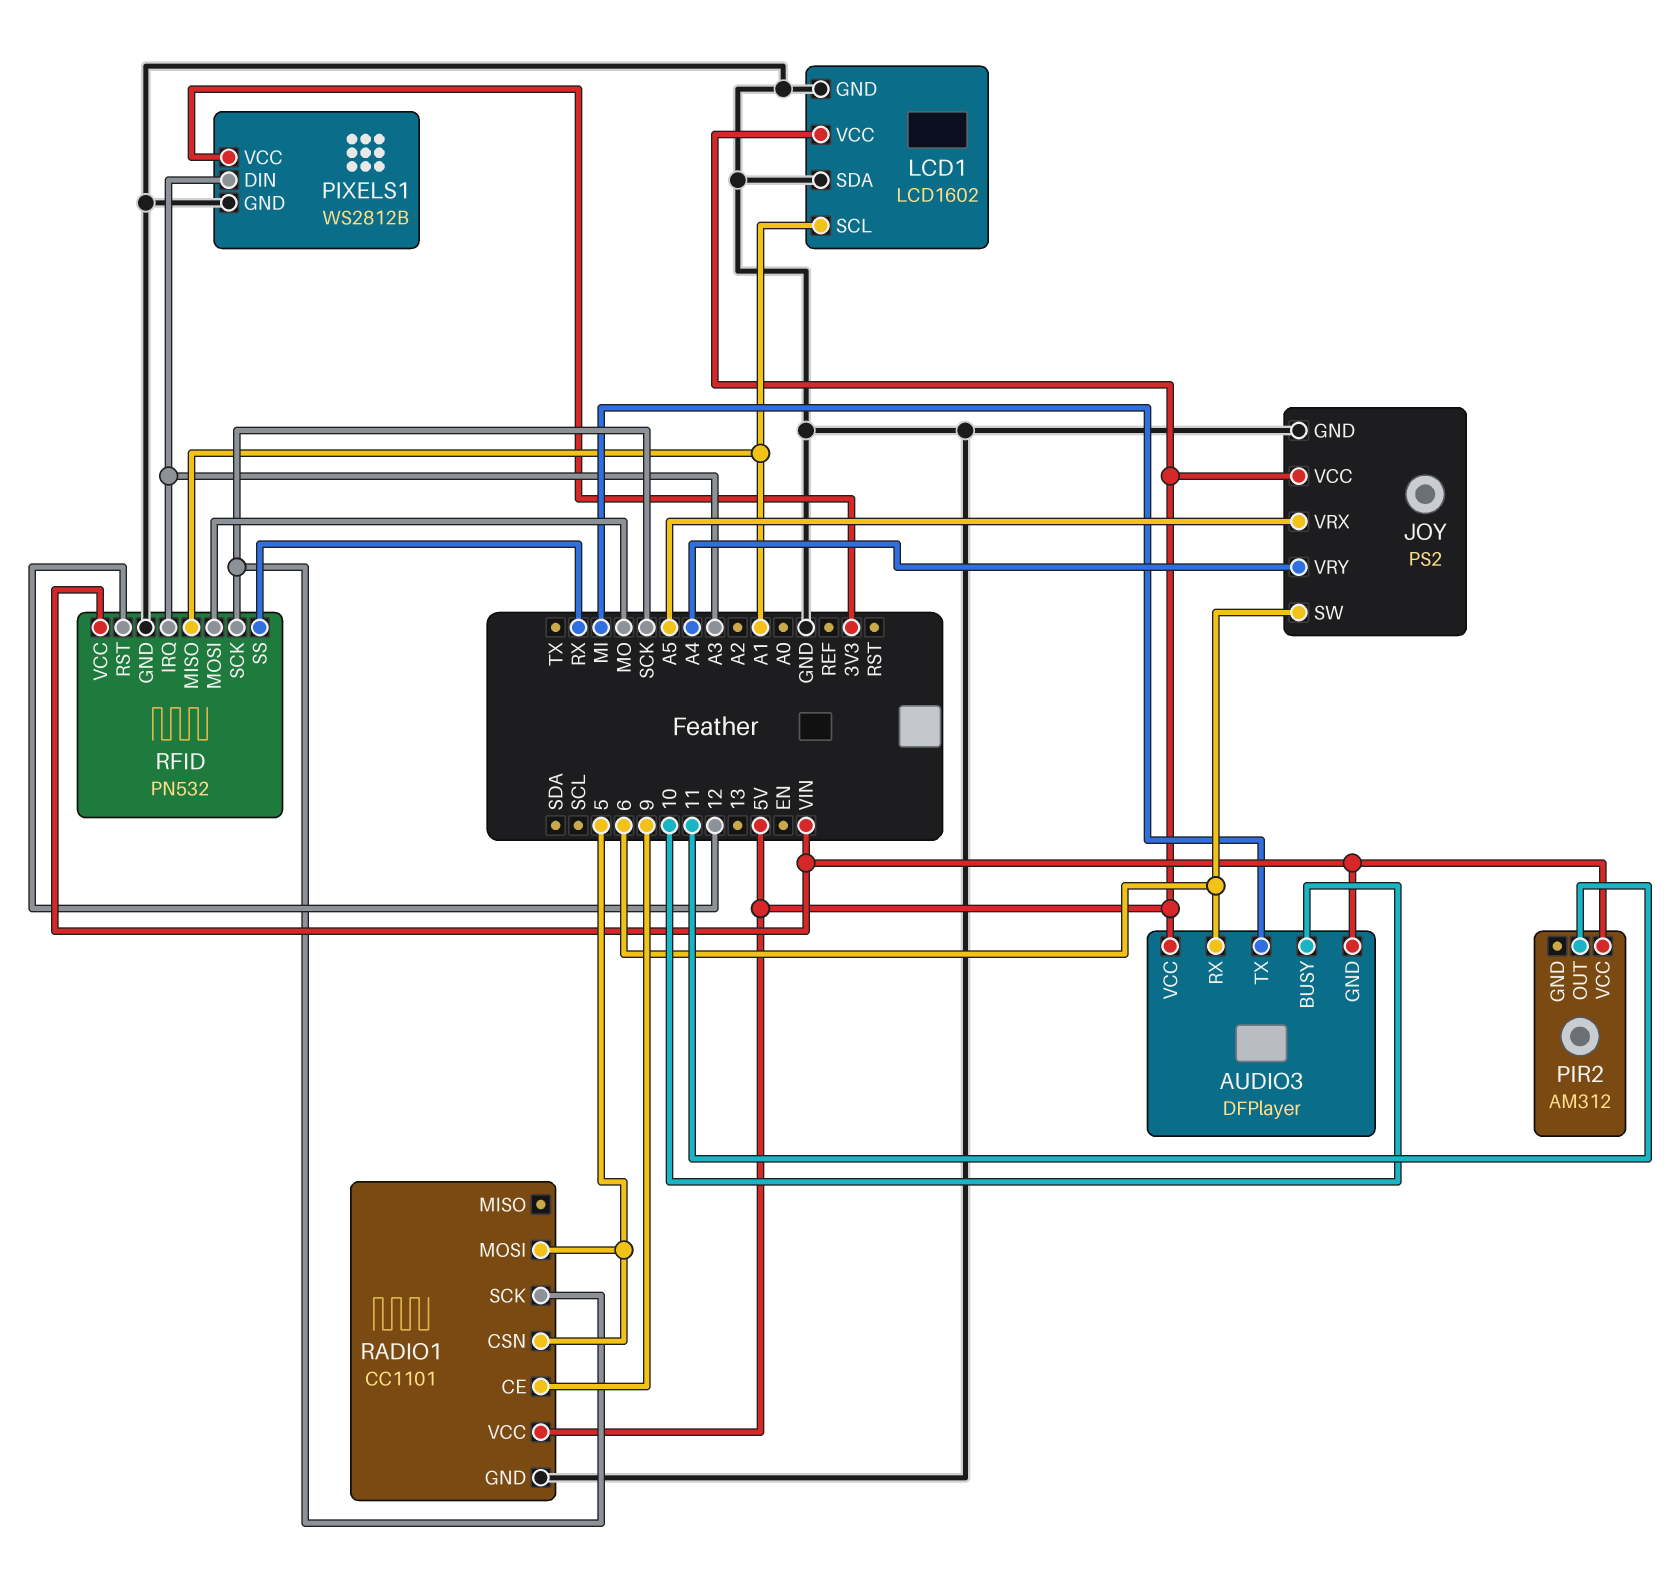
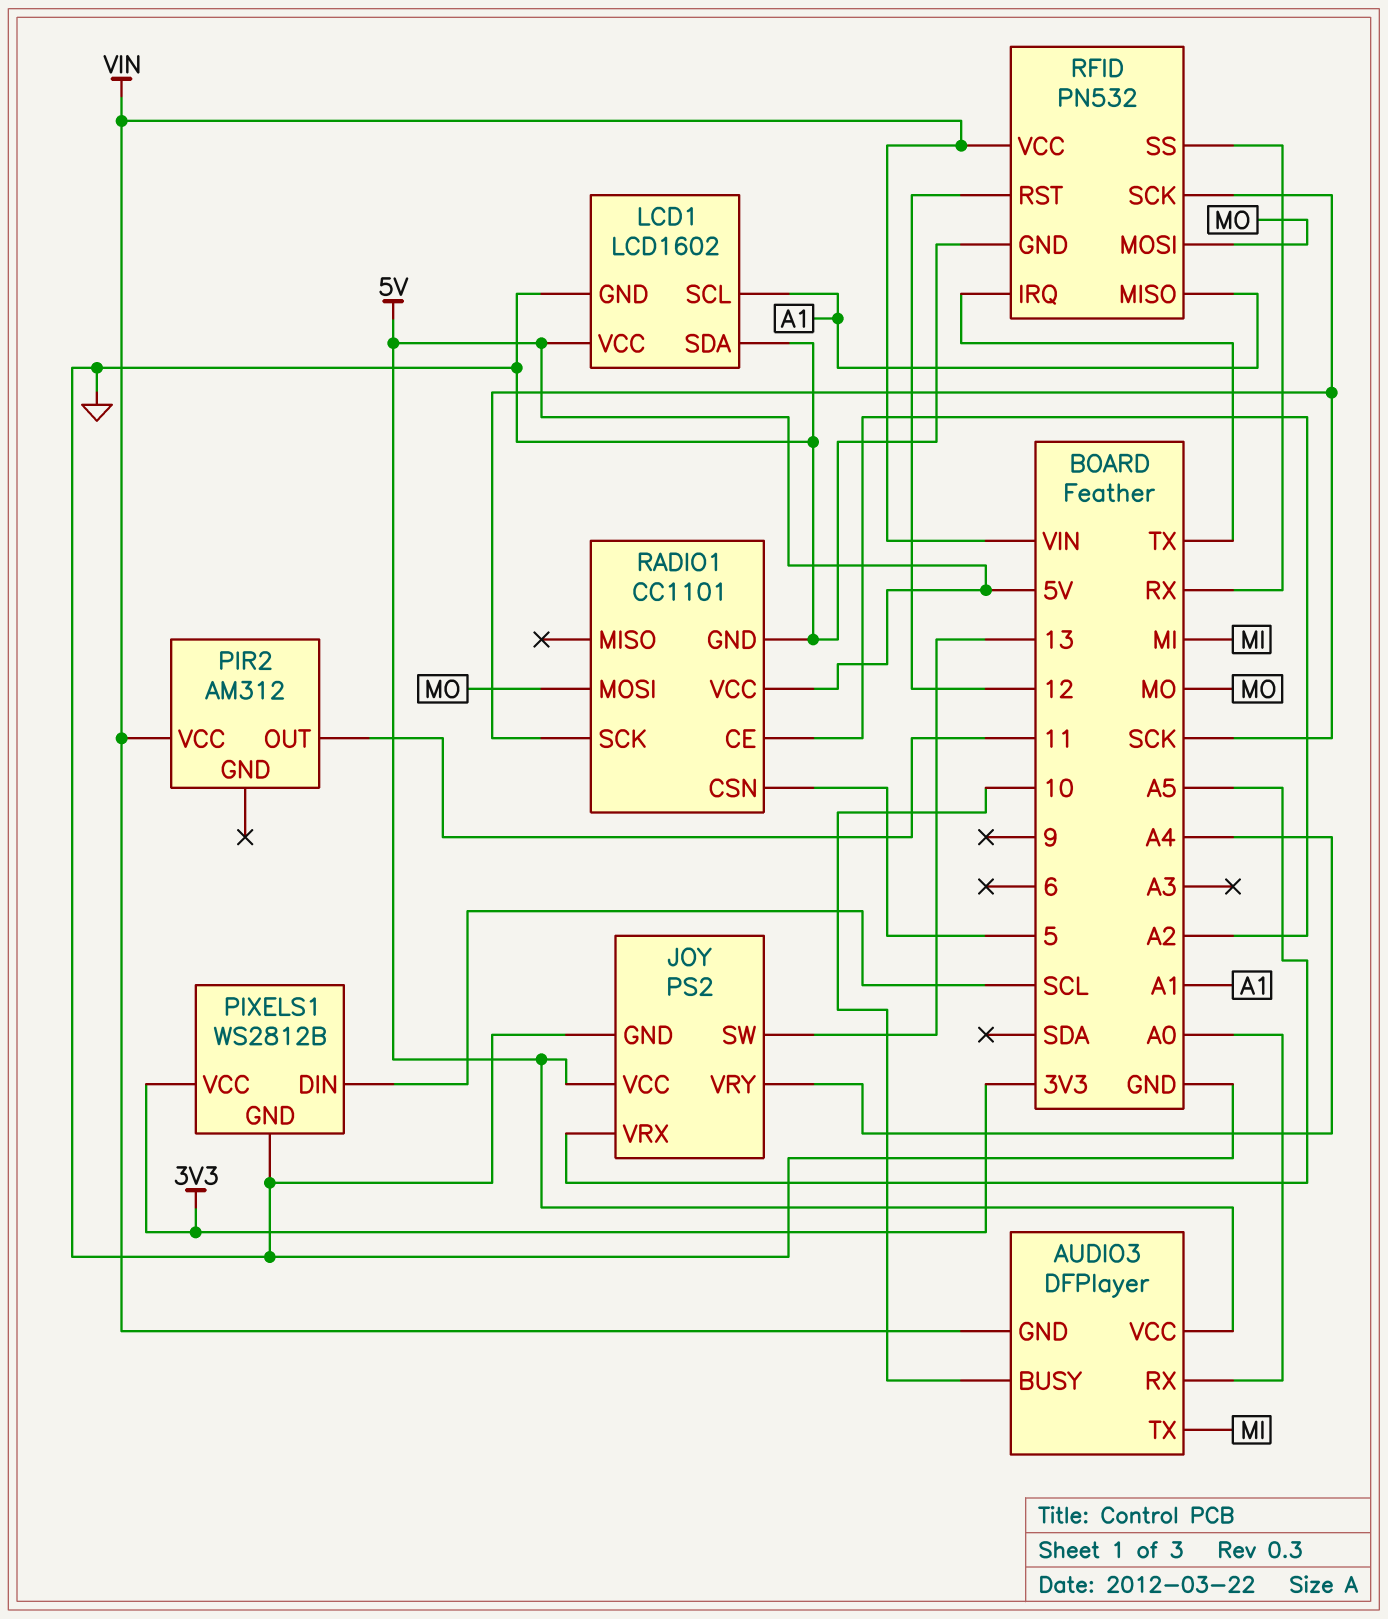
AUDIO3 pin RX: 6 -> A0
JOY pin SW: 6 -> 13
PIXELS1 pin DIN: A3 -> SCL
RADIO1 pin CE: 9 -> A2
RADIO1 pin MOSI: 5 -> MO
RFID pin IRQ: A3 -> TX

